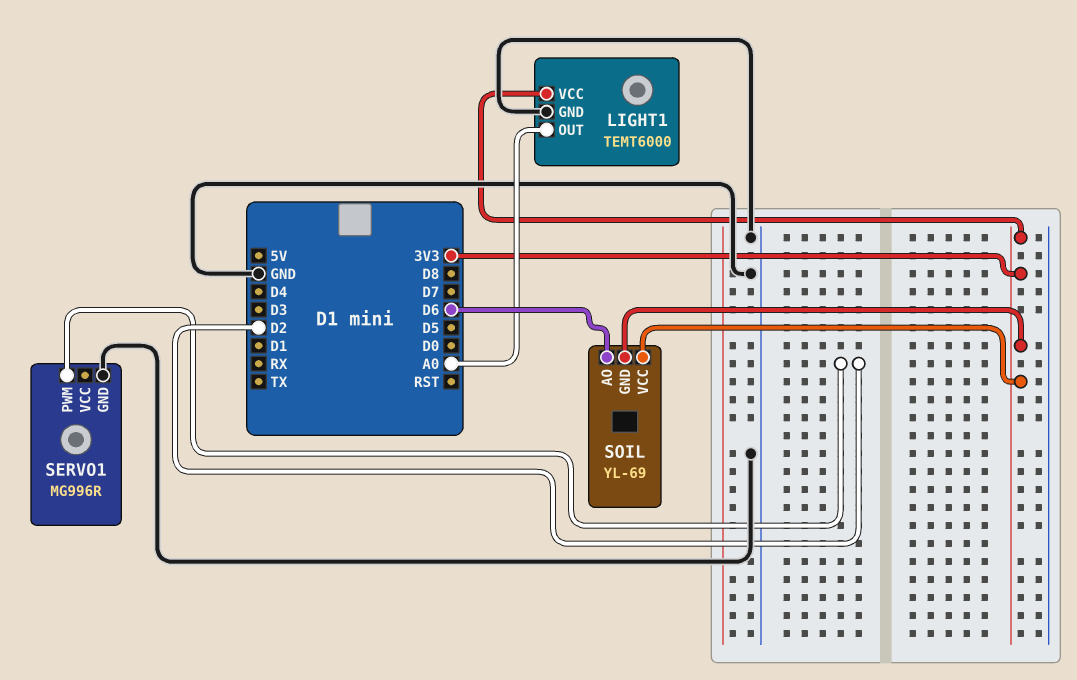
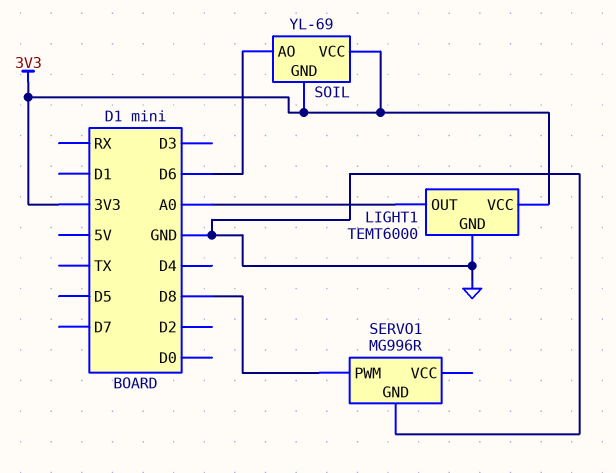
SERVO1 pin PWM: D2 -> D8

